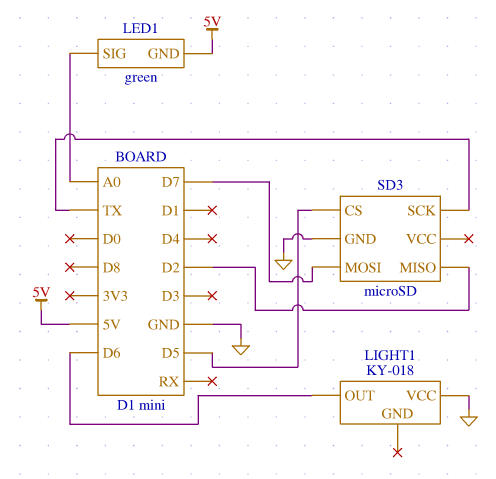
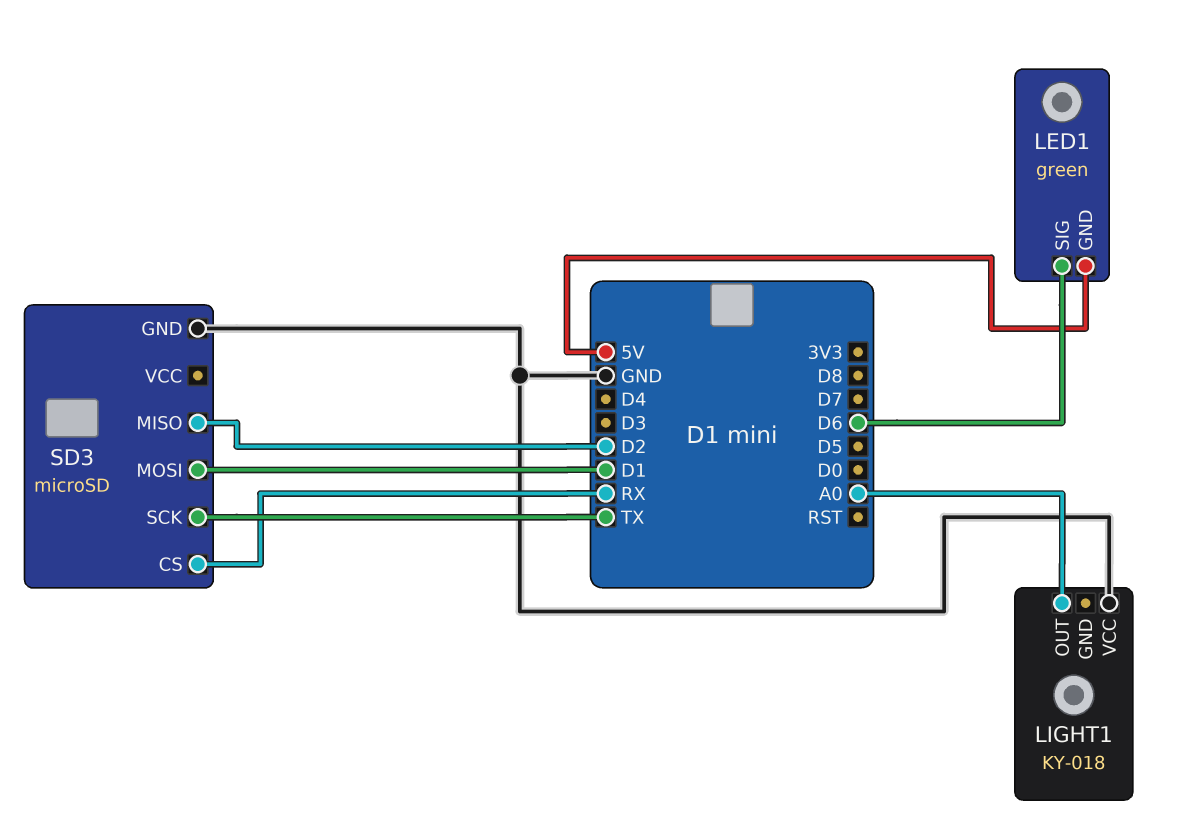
LED1 pin SIG: A0 -> D6
LIGHT1 pin OUT: D6 -> A0
SD3 pin CS: D5 -> RX
SD3 pin MOSI: D7 -> D1

